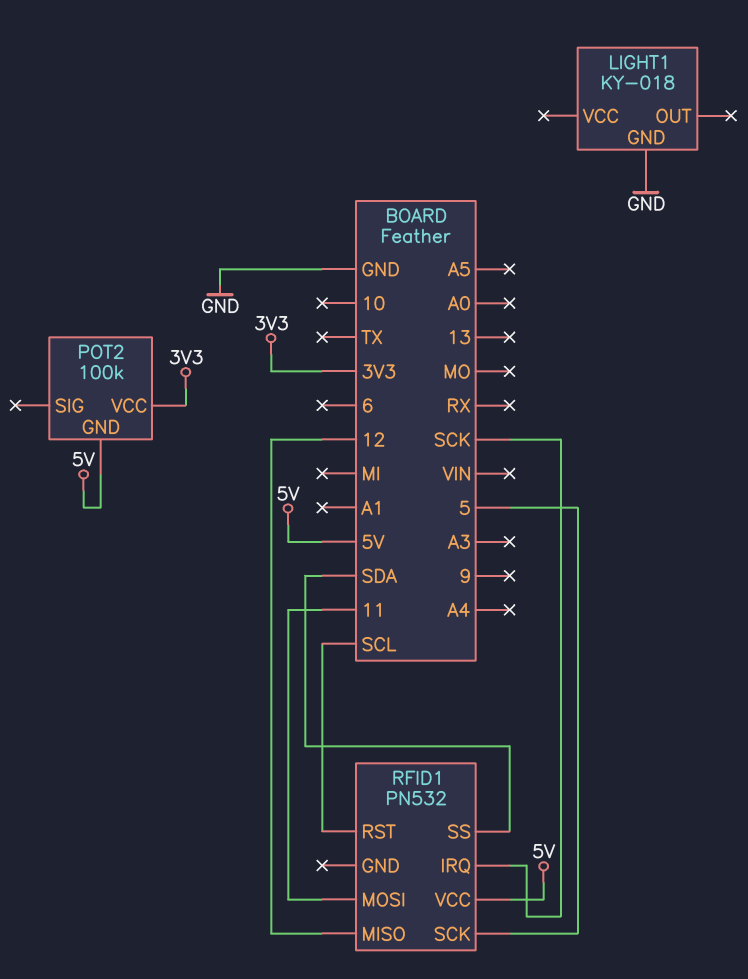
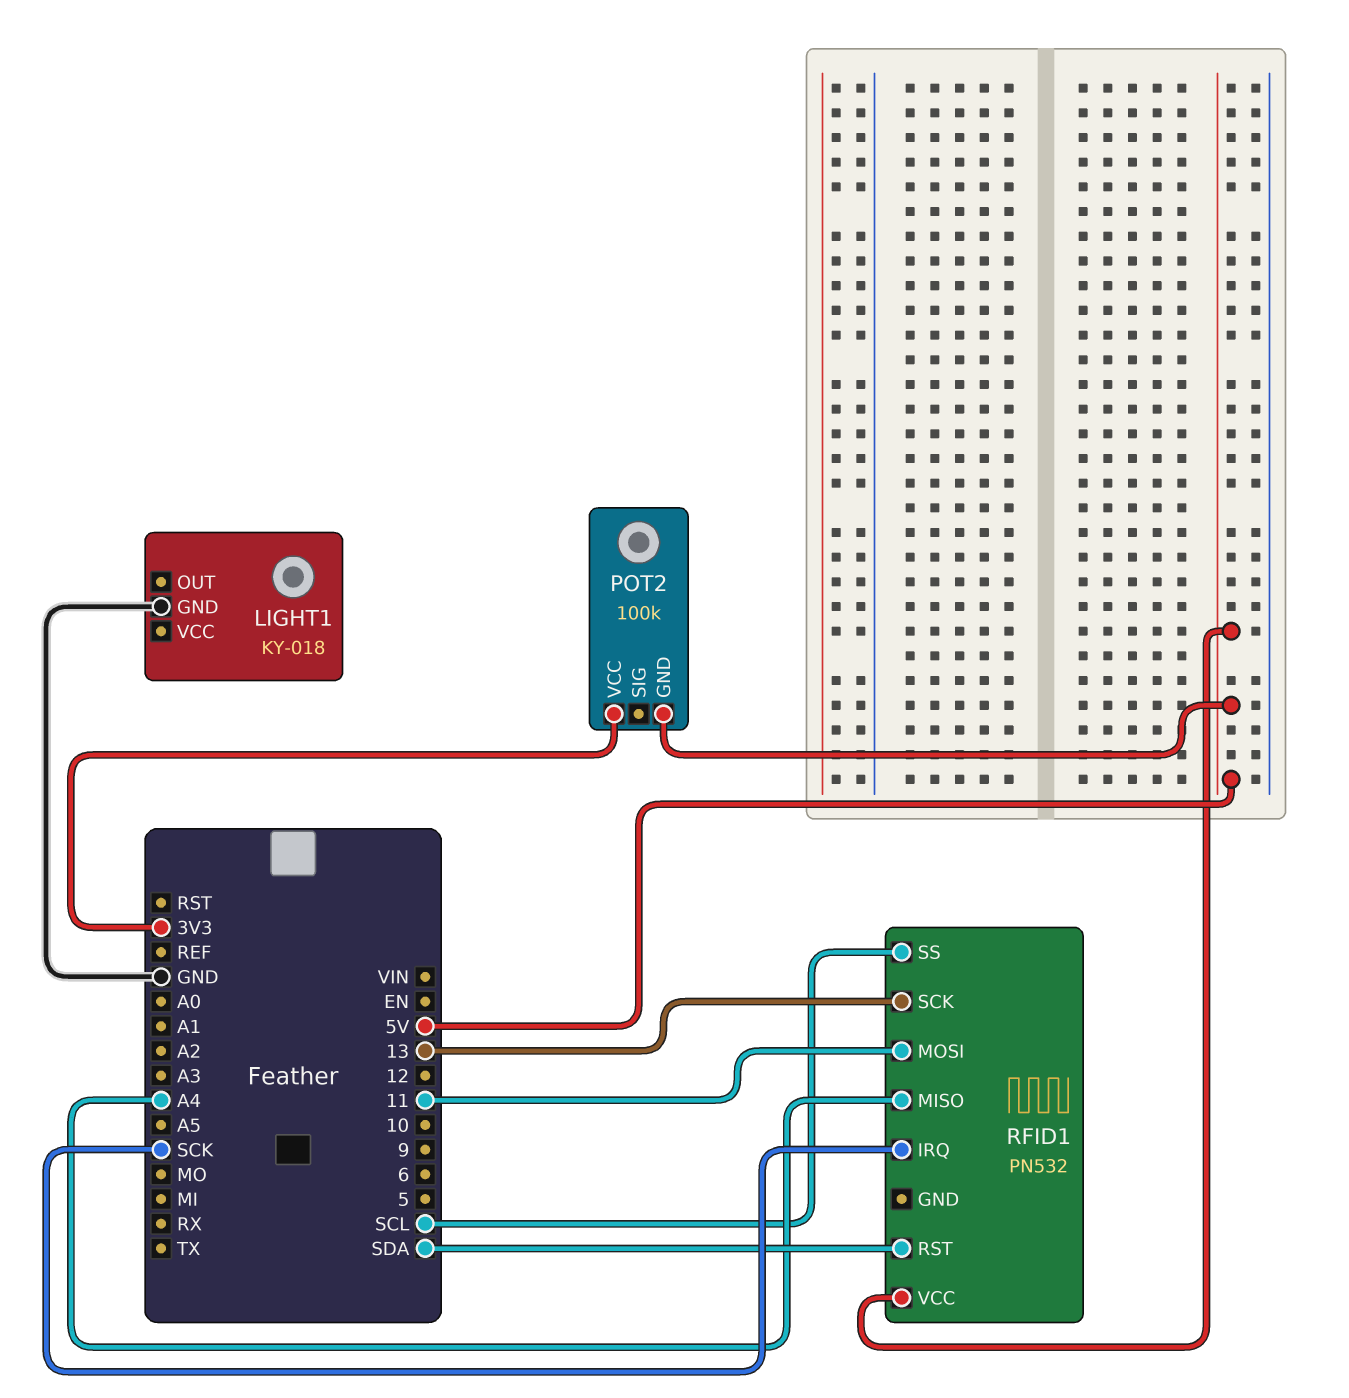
RFID1 pin MISO: 12 -> A4
RFID1 pin RST: SCL -> SDA
RFID1 pin SCK: 5 -> 13
RFID1 pin SS: SDA -> SCL

